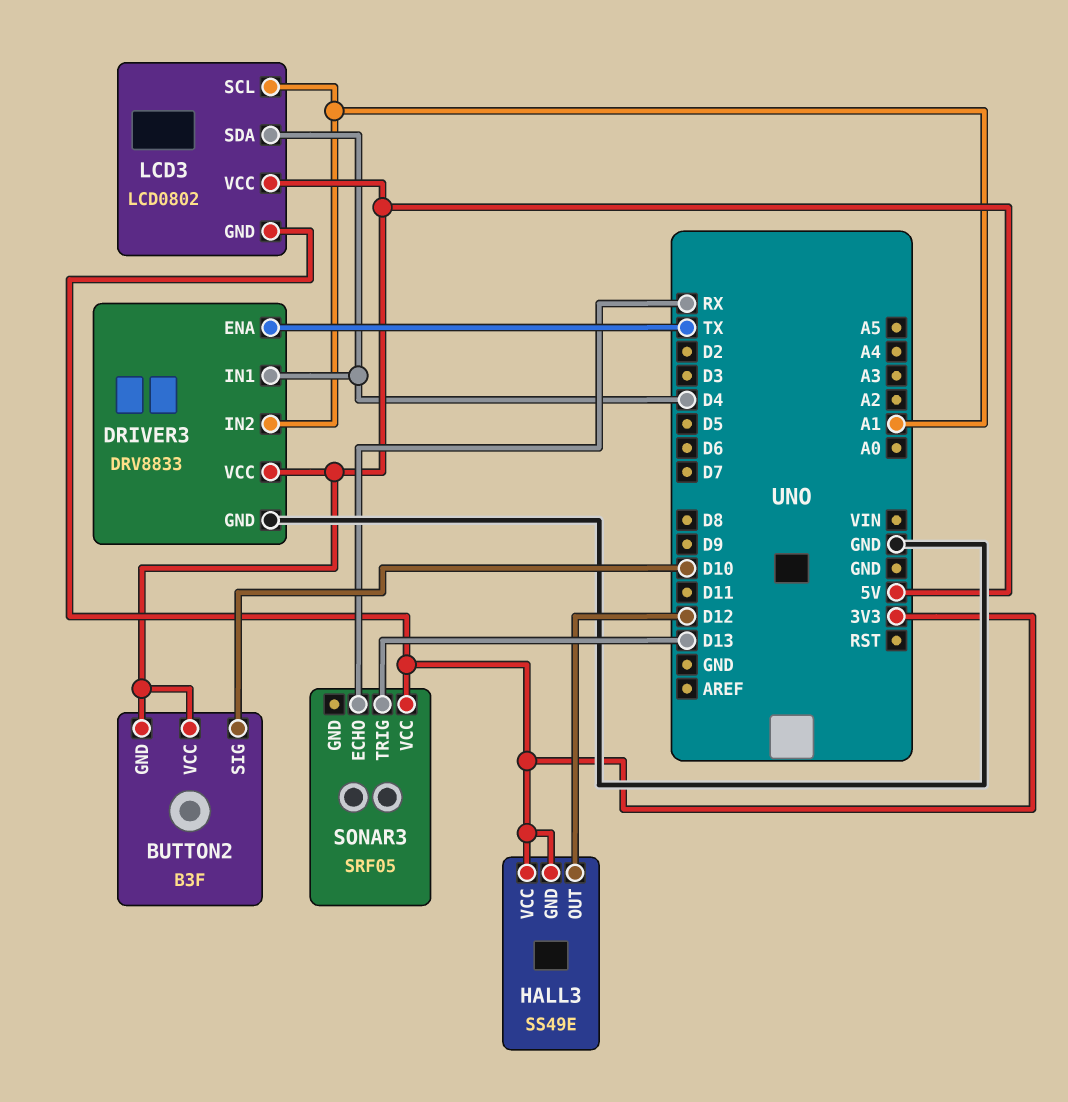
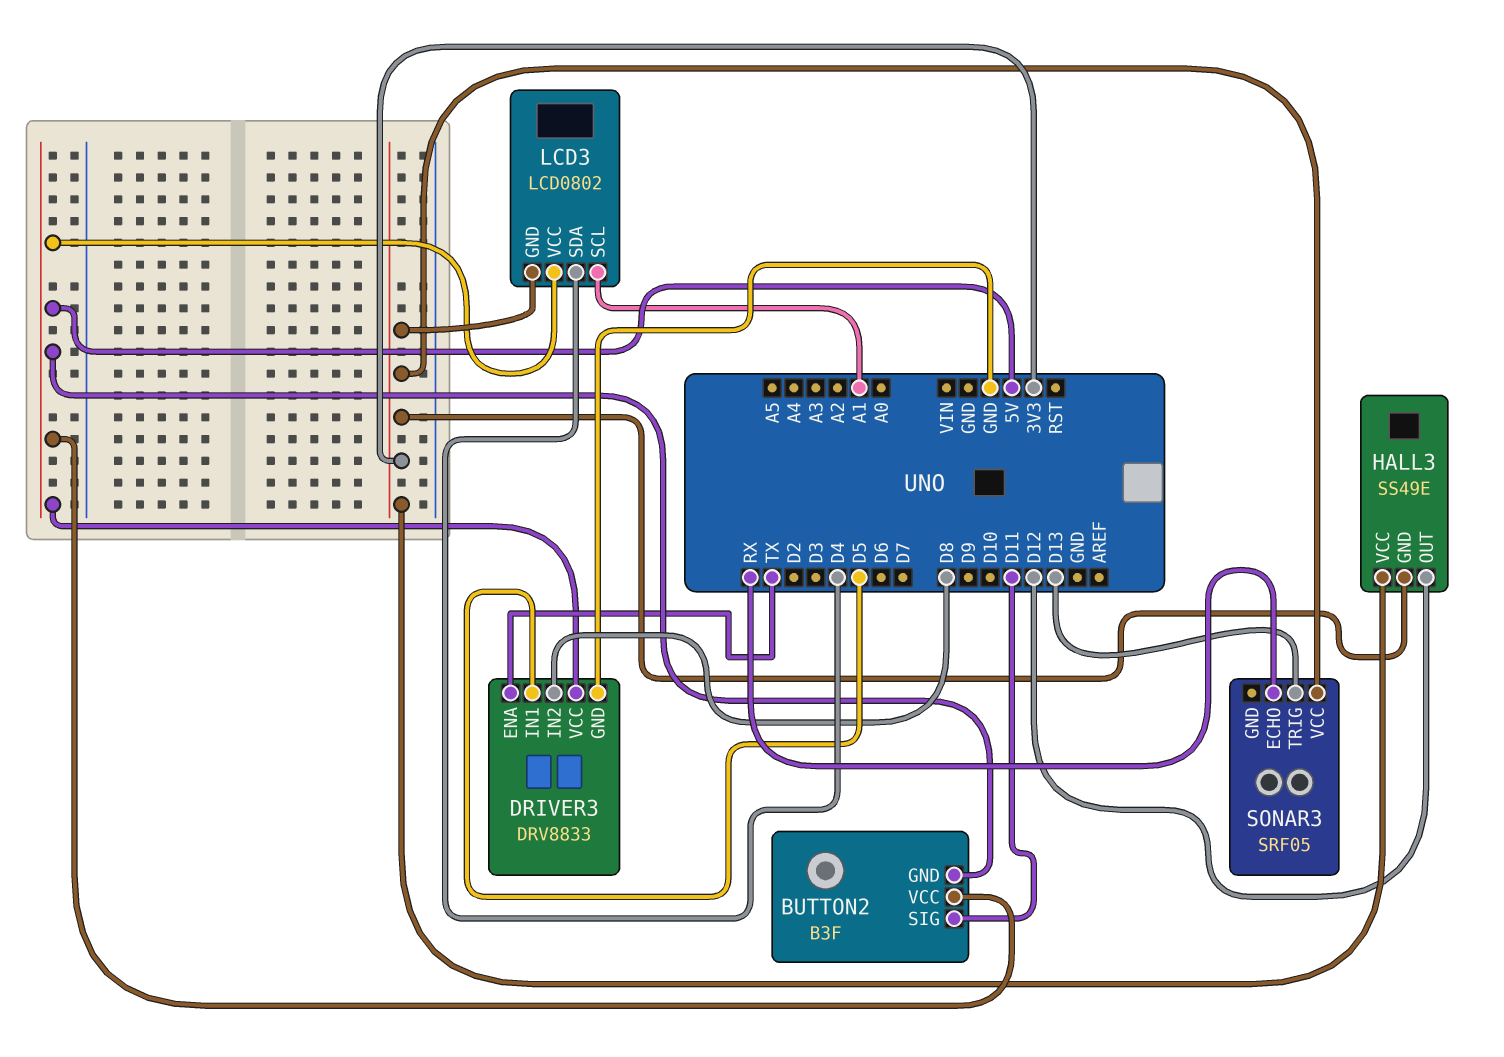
BUTTON2 pin SIG: D10 -> D11
DRIVER3 pin IN1: D4 -> D5
DRIVER3 pin IN2: A1 -> D8

